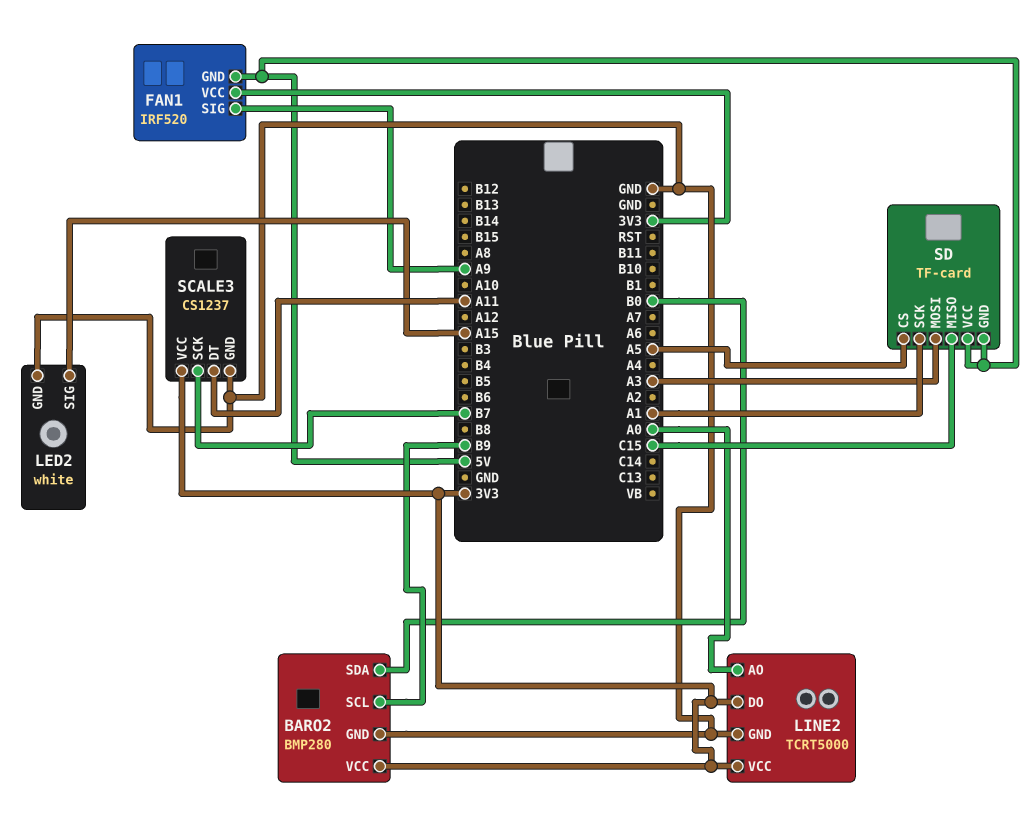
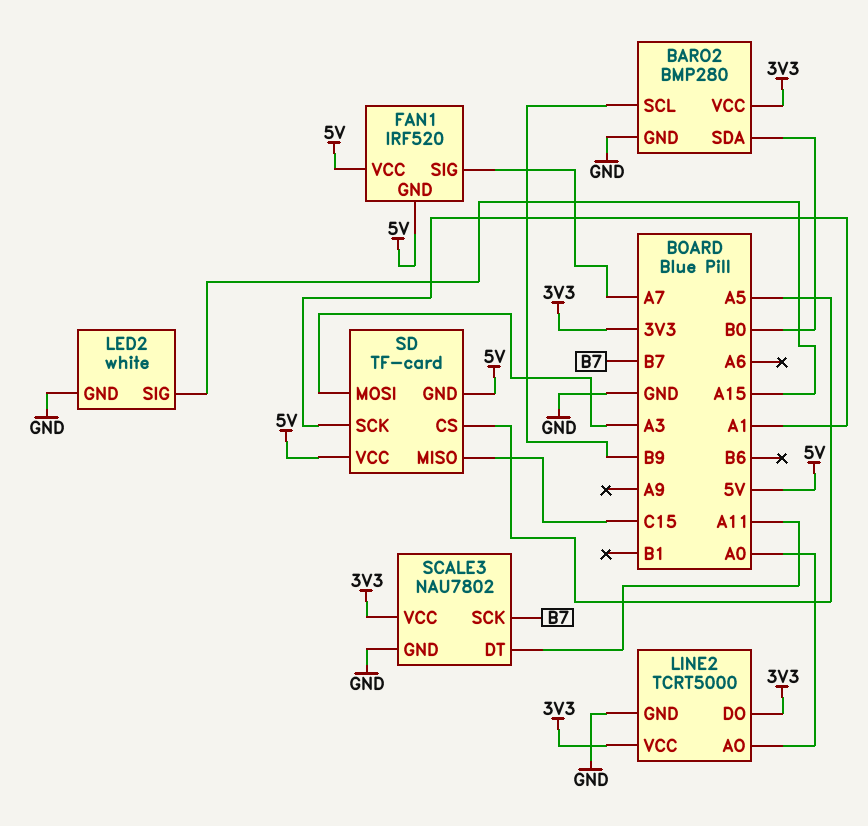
FAN1 pin SIG: A9 -> A7
FAN1 pin VCC: 3V3 -> 5V
SCALE3: CS1237 -> NAU7802

